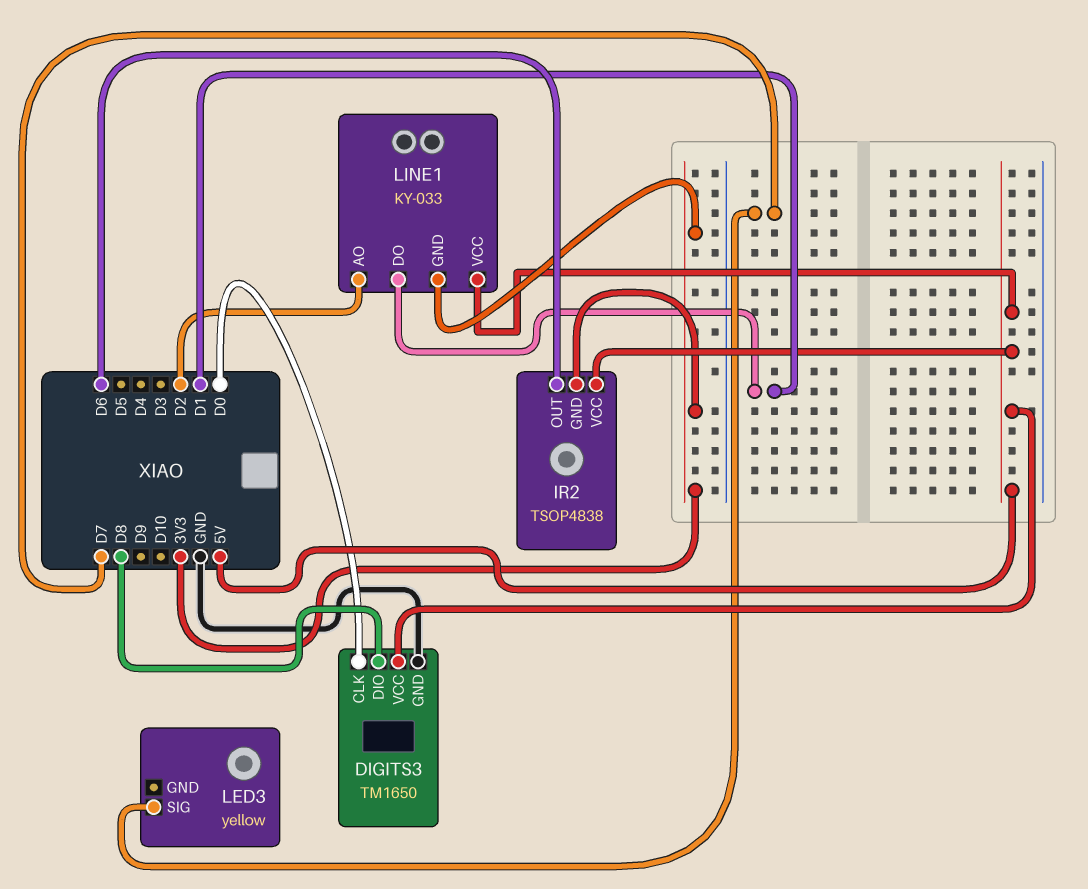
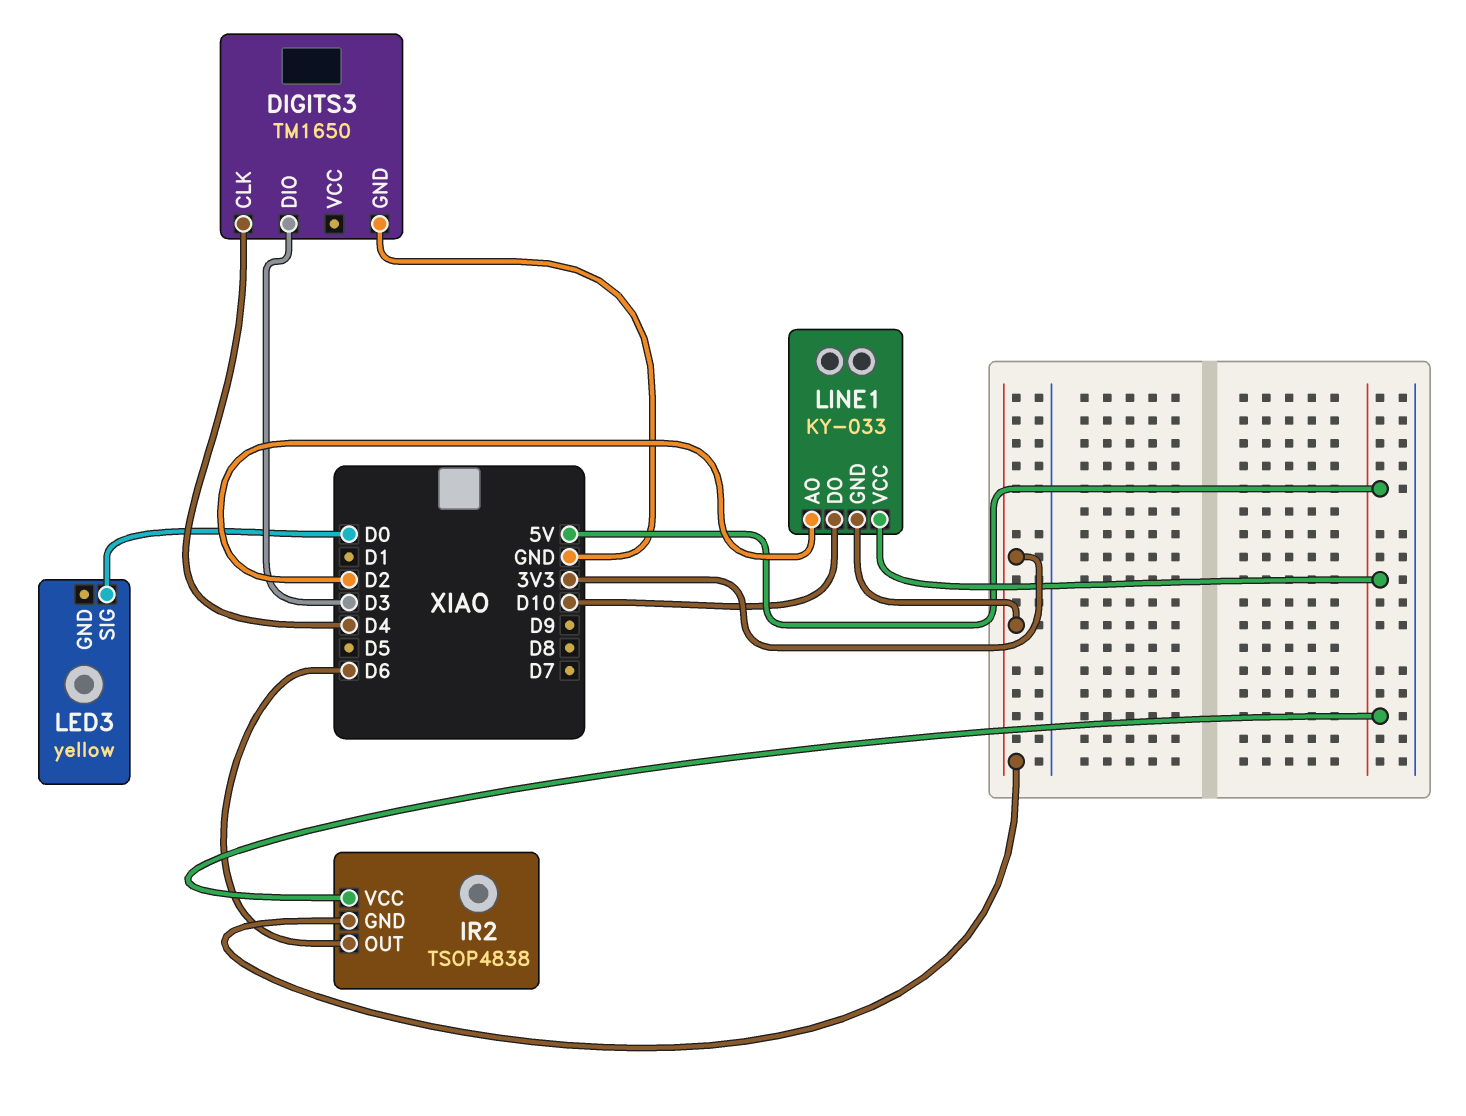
DIGITS3 pin CLK: D0 -> D4
DIGITS3 pin DIO: D8 -> D3
DIGITS3 pin VCC: 5V -> none
LED3 pin SIG: D7 -> D0
LINE1 pin DO: D1 -> D10

